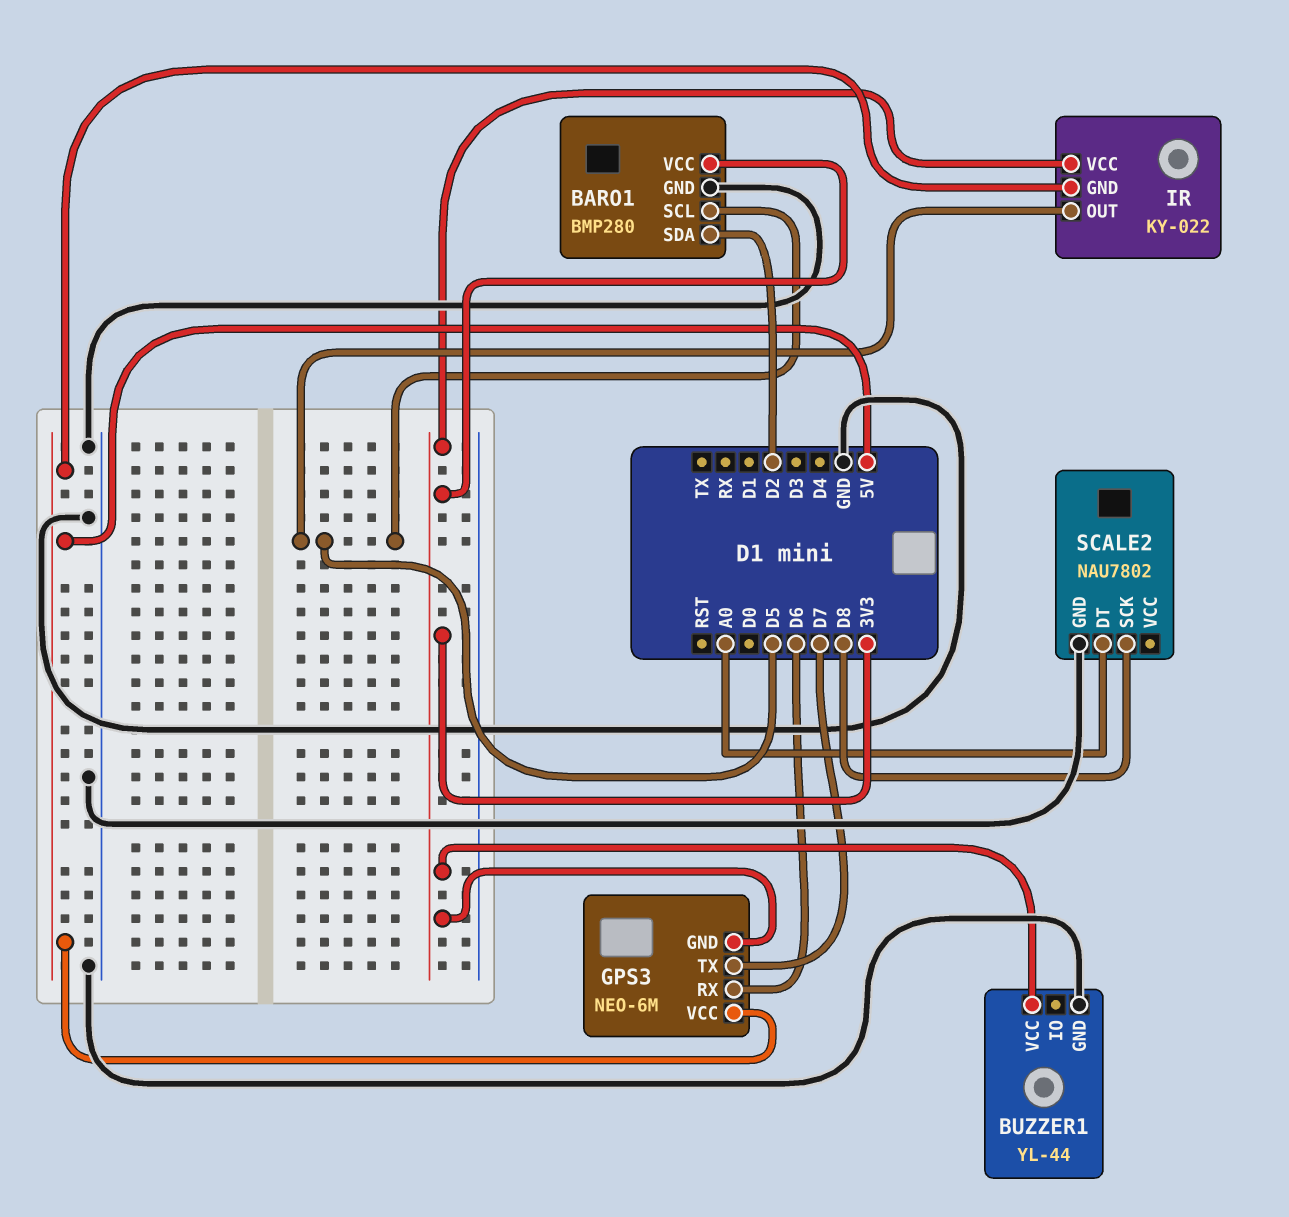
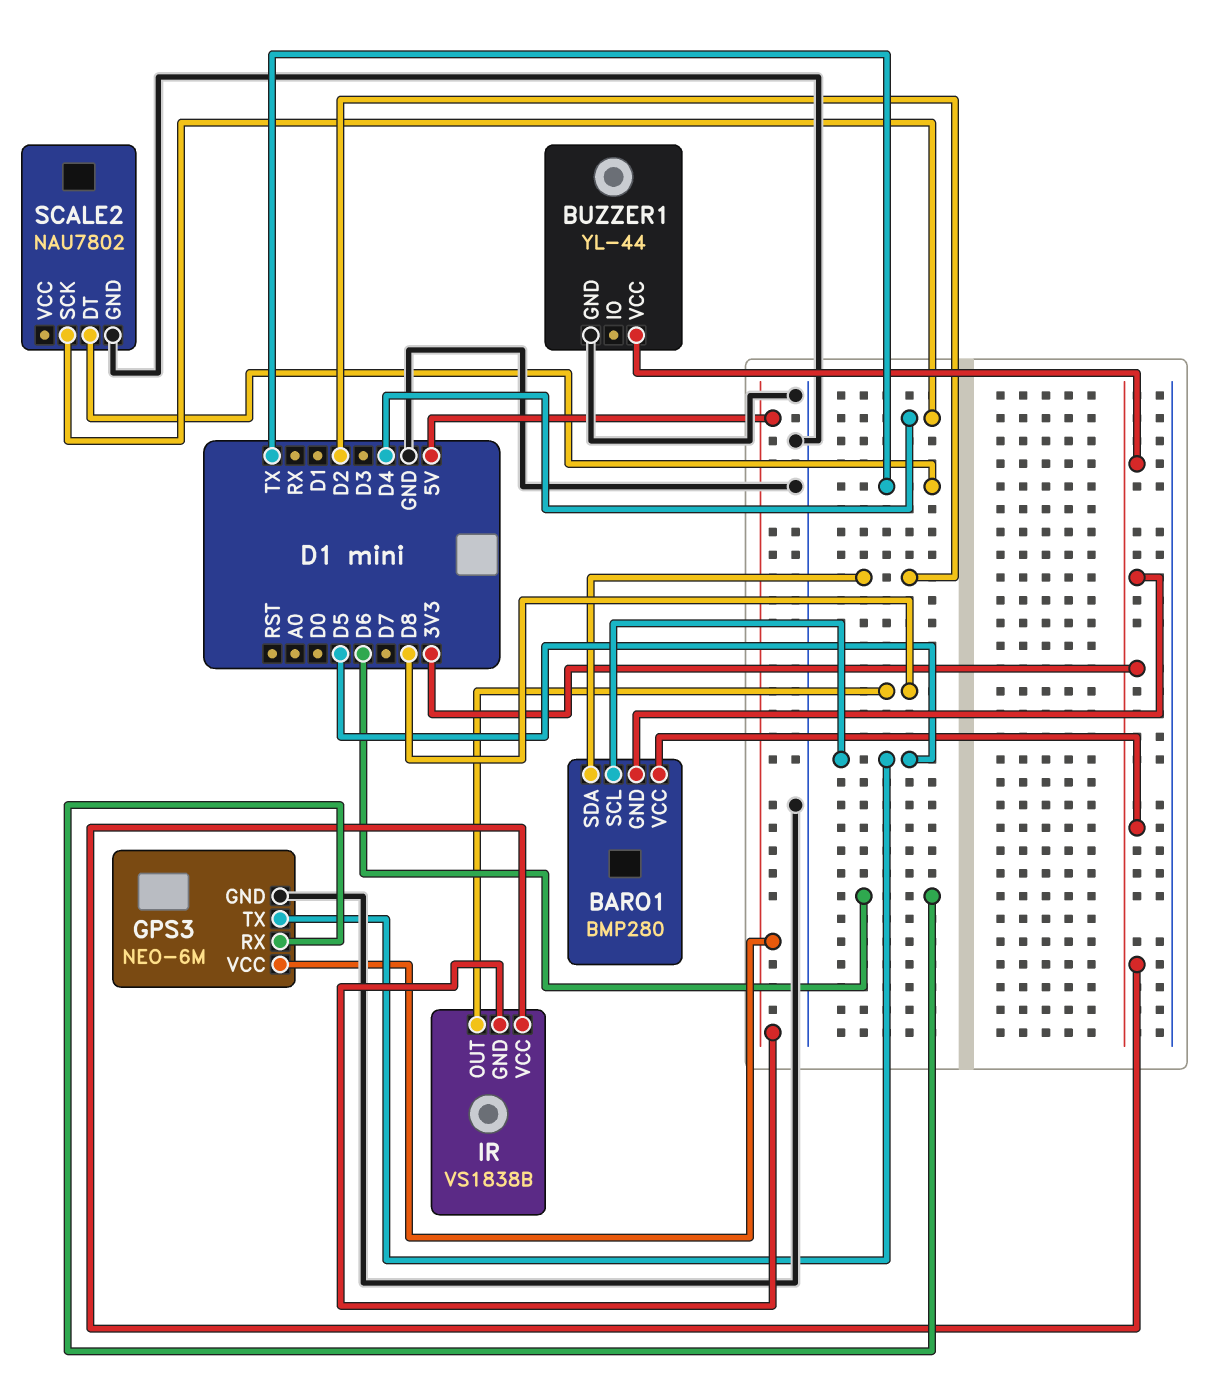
BARO1 pin GND: GND -> 3V3
GPS3 pin GND: 3V3 -> GND
GPS3 pin TX: D7 -> D5
IR: KY-022 -> VS1838B
IR pin OUT: D5 -> D8
SCALE2 pin DT: A0 -> TX
SCALE2 pin SCK: D8 -> D4

